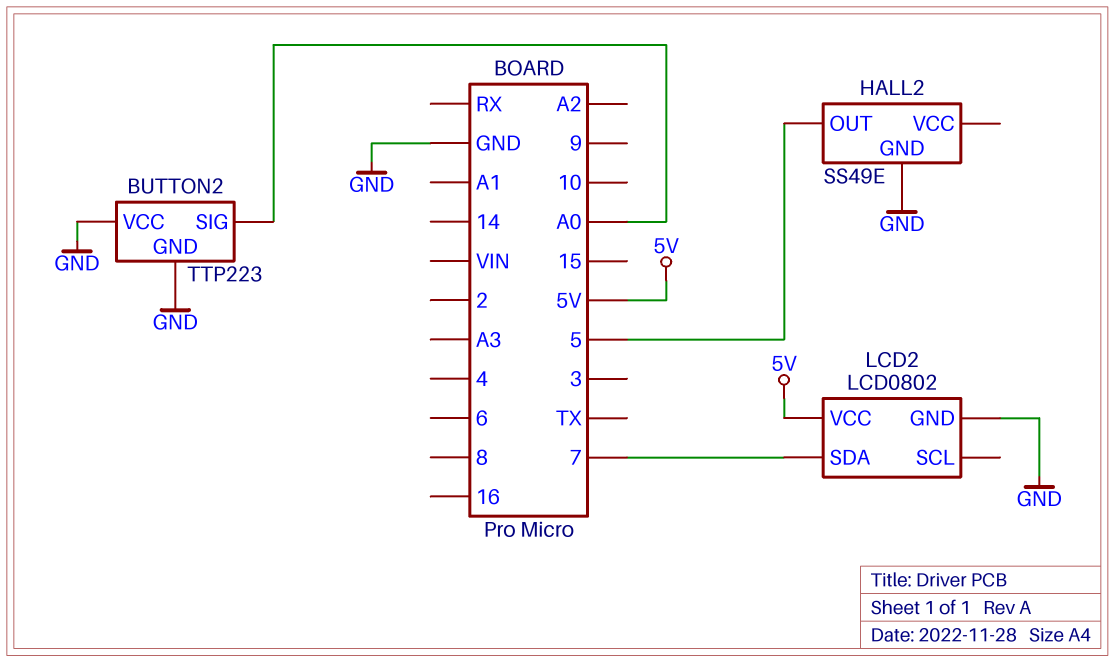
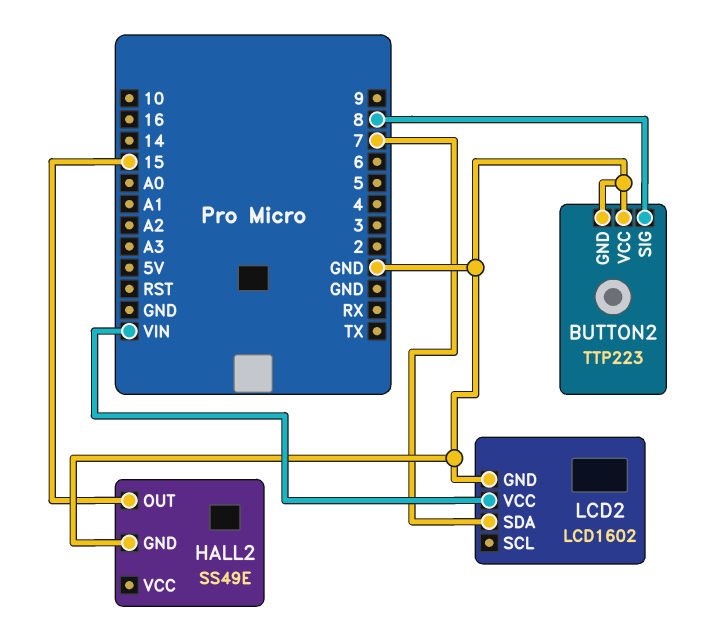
BUTTON2 pin SIG: A0 -> 8
HALL2 pin OUT: 5 -> 15
LCD2: LCD0802 -> LCD1602
LCD2 pin VCC: 5V -> VIN

